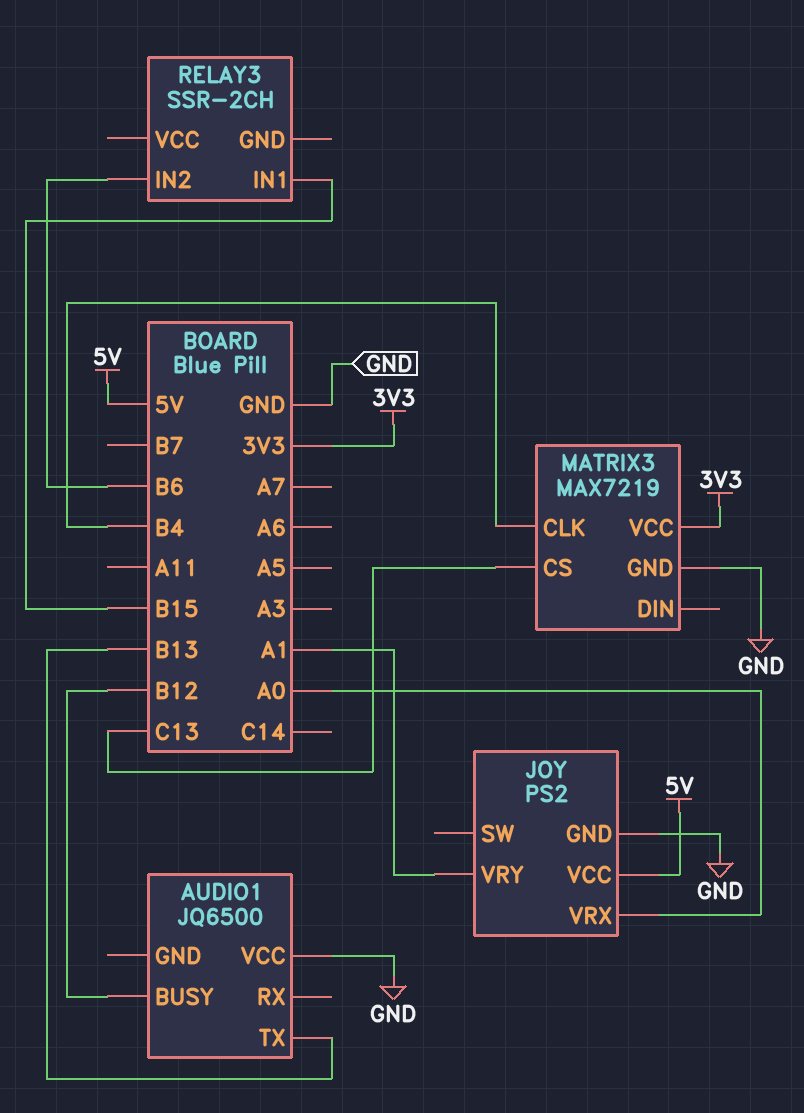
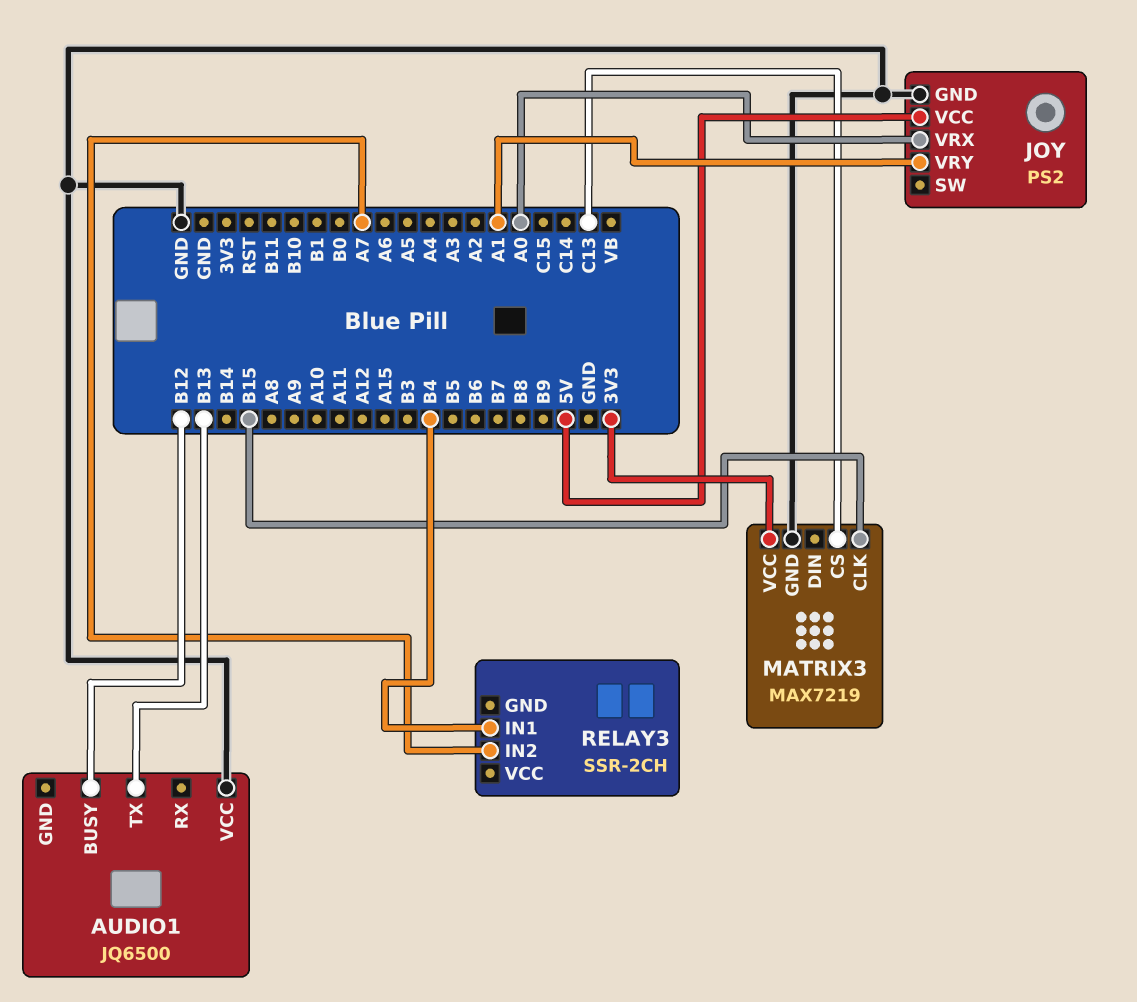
MATRIX3 pin CLK: B4 -> B15
RELAY3 pin IN1: B15 -> B4
RELAY3 pin IN2: B6 -> A7

